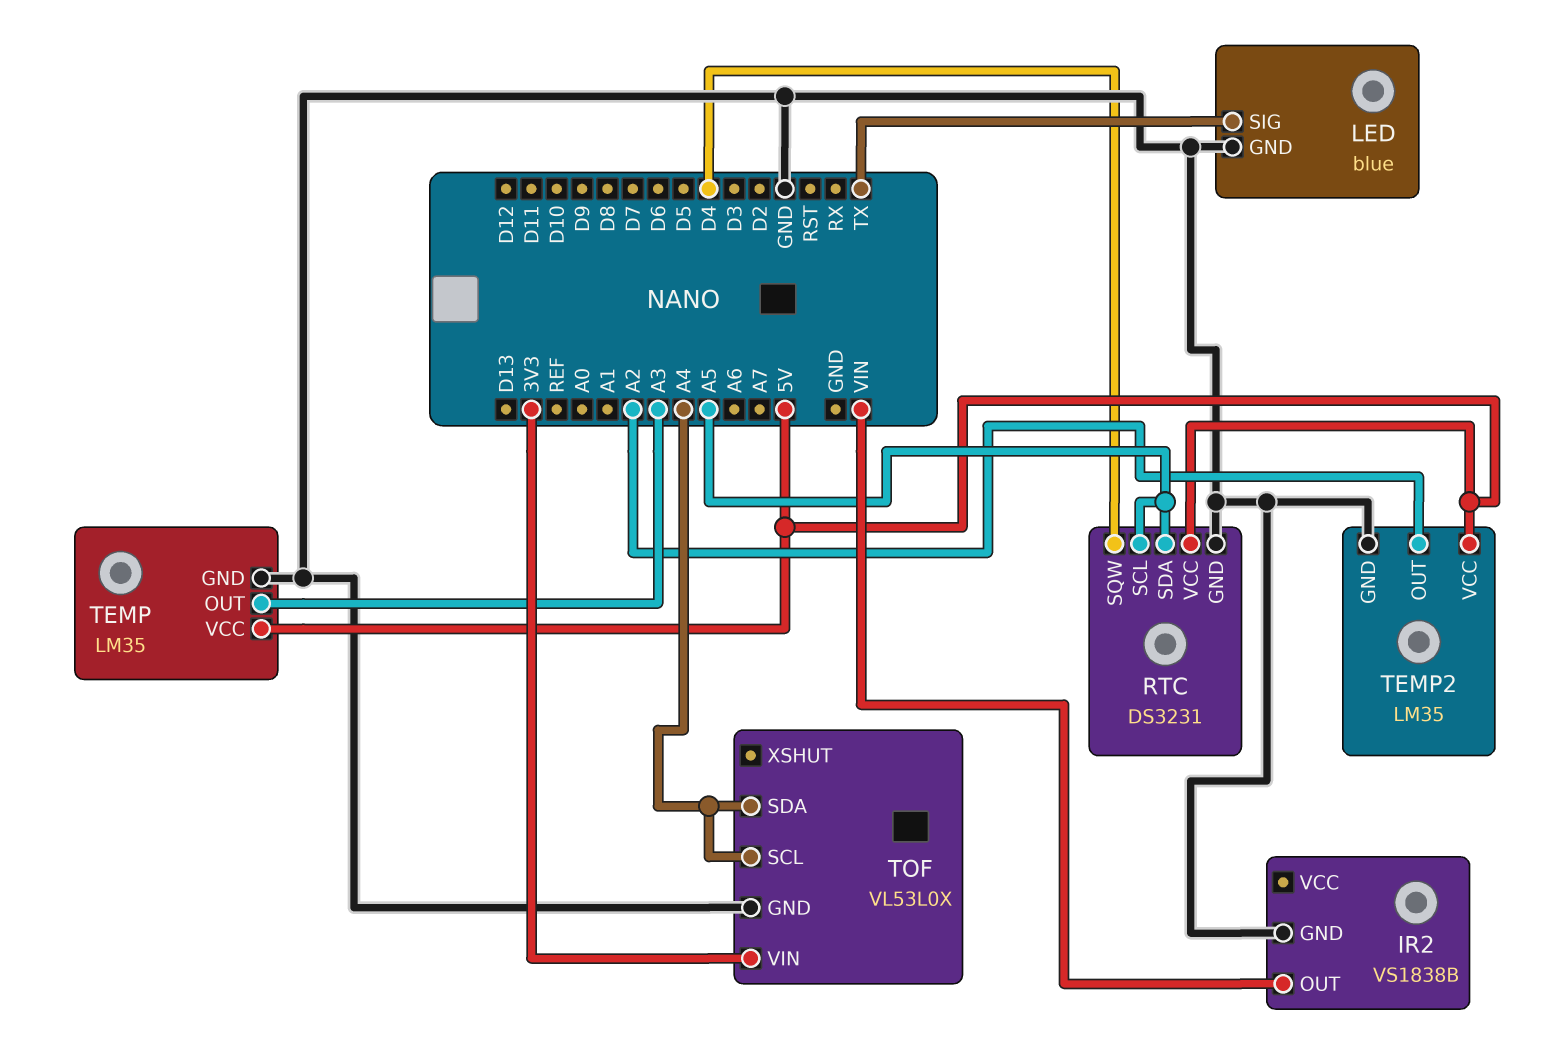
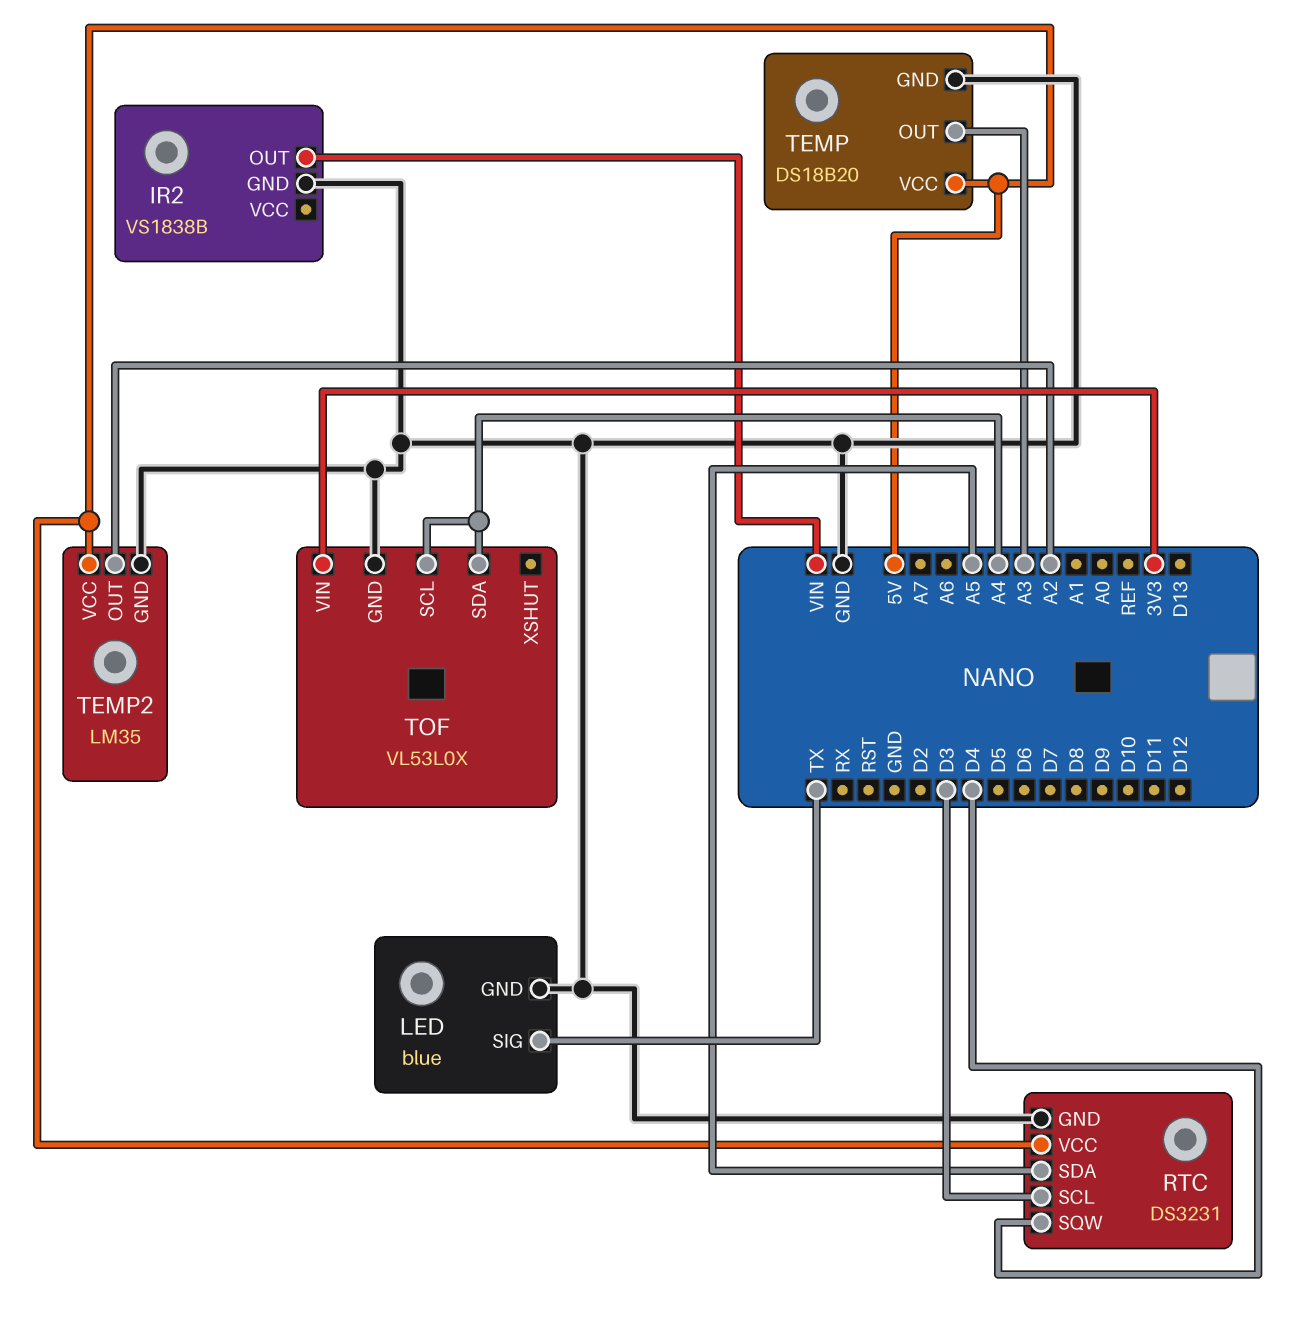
RTC pin SCL: A5 -> D3
TEMP: LM35 -> DS18B20

